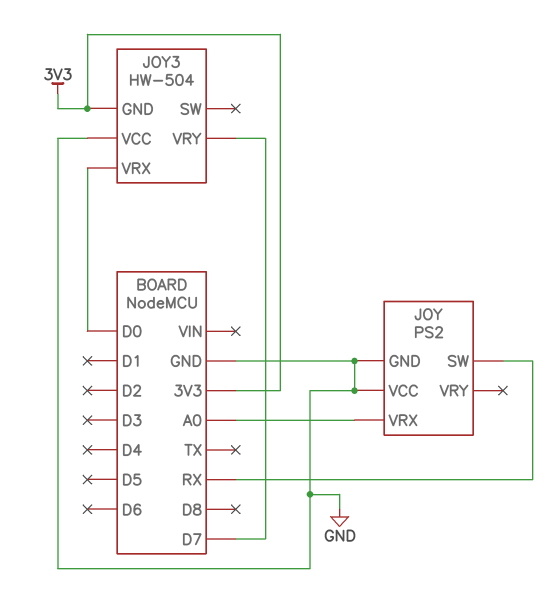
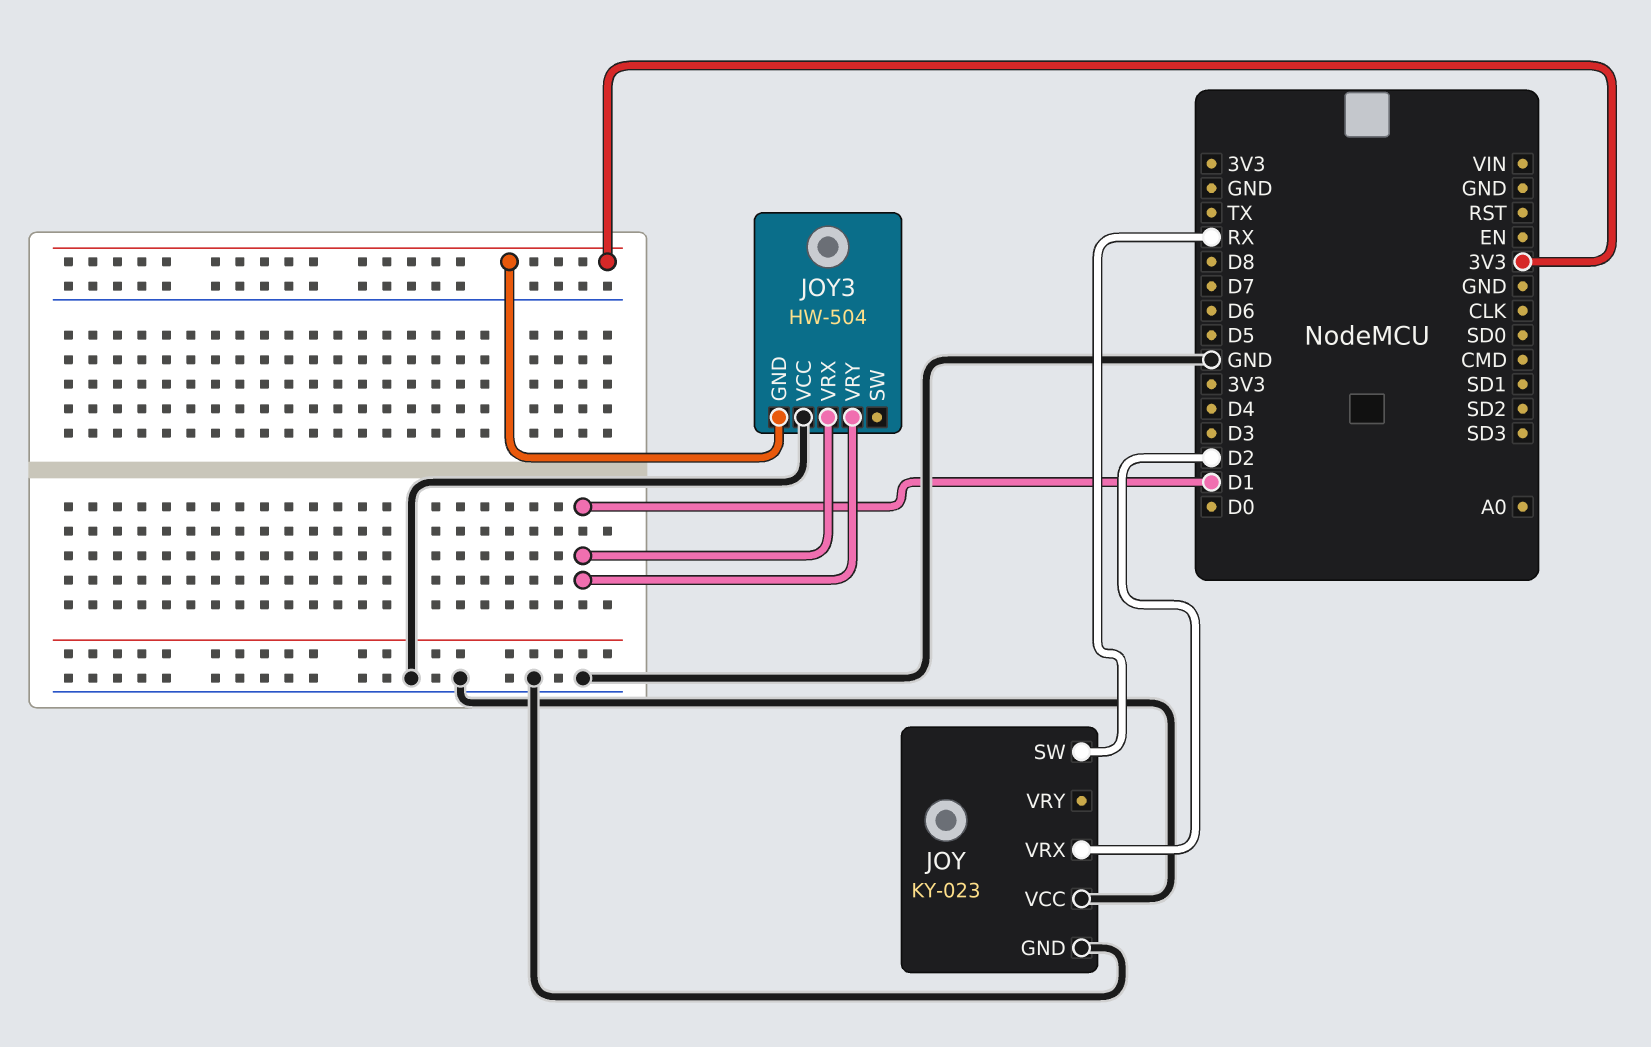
JOY: PS2 -> KY-023
JOY pin VRX: A0 -> D2
JOY3 pin VRX: D0 -> D1
JOY3 pin VRY: D7 -> D1

